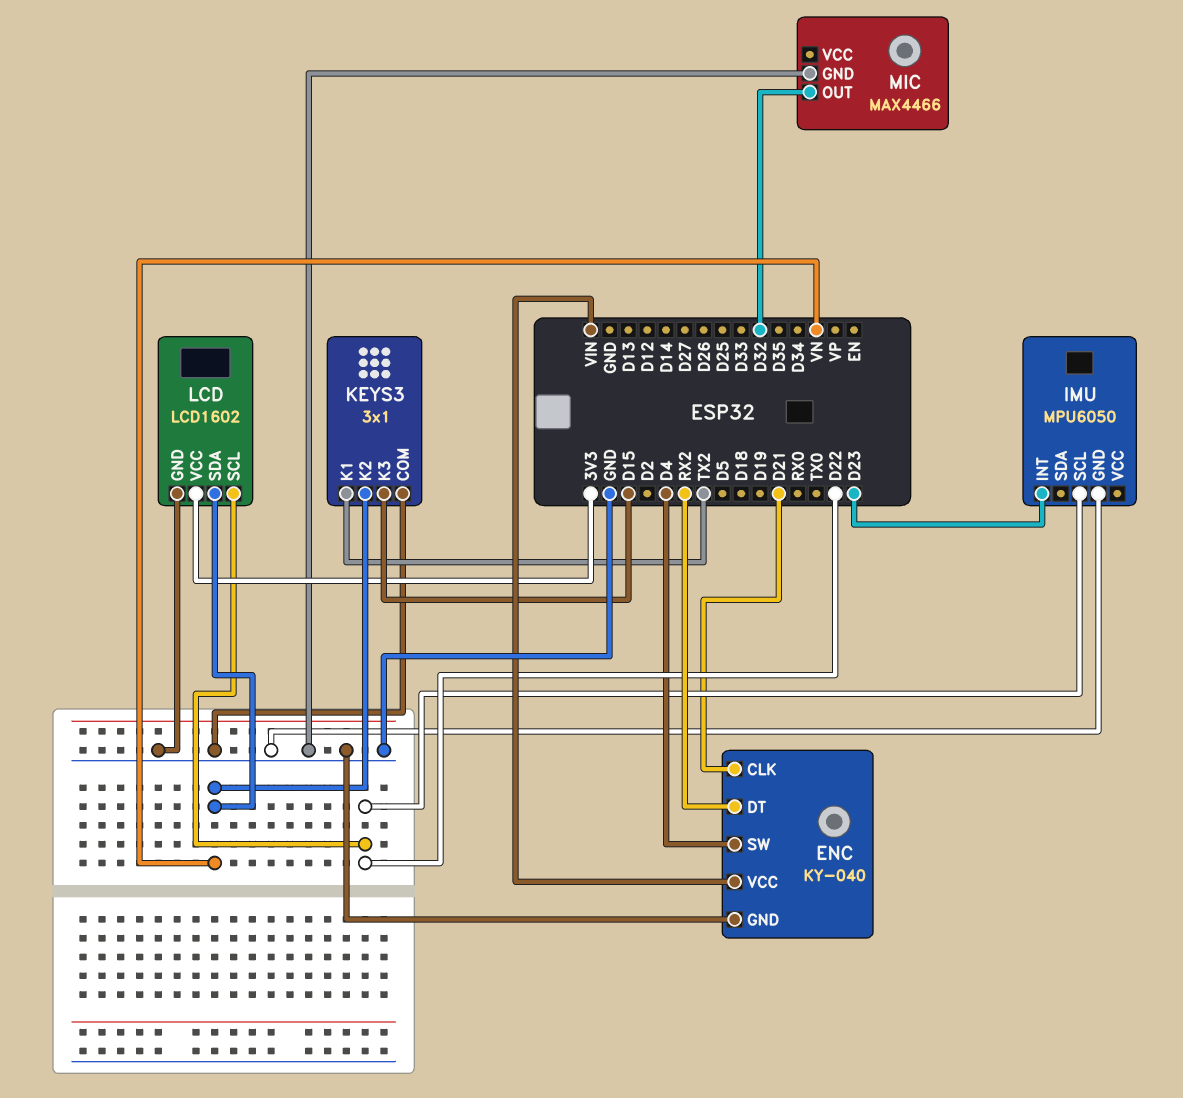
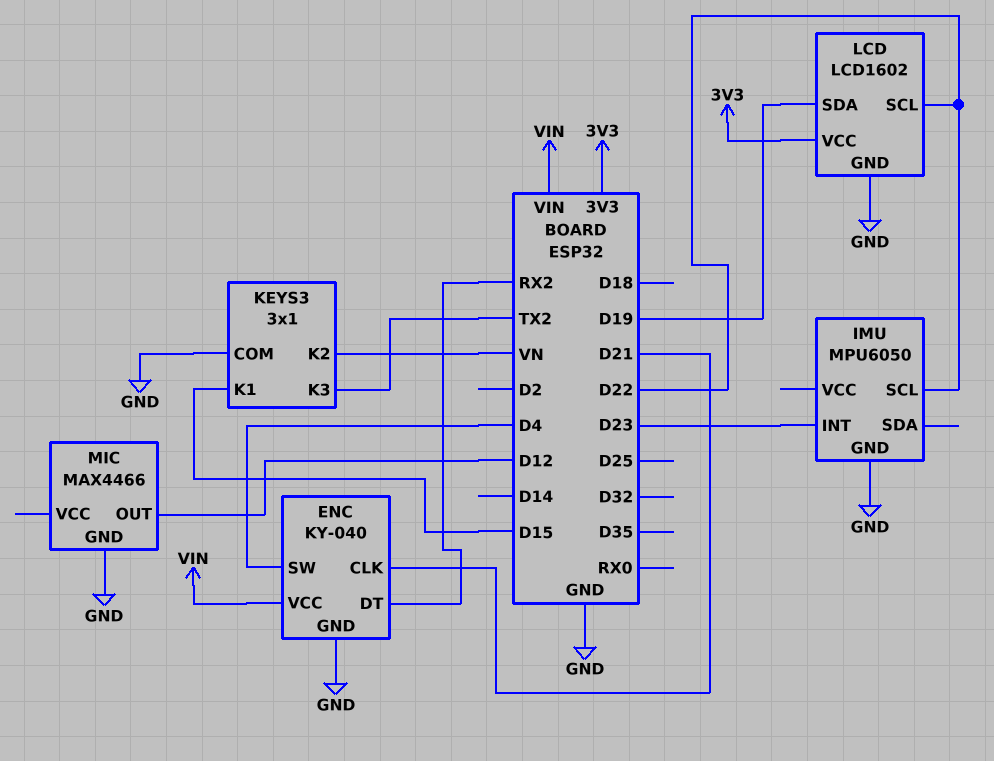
KEYS3 pin K1: TX2 -> D15
KEYS3 pin K3: D15 -> TX2
LCD pin SDA: VN -> D19
MIC pin OUT: D32 -> D12

